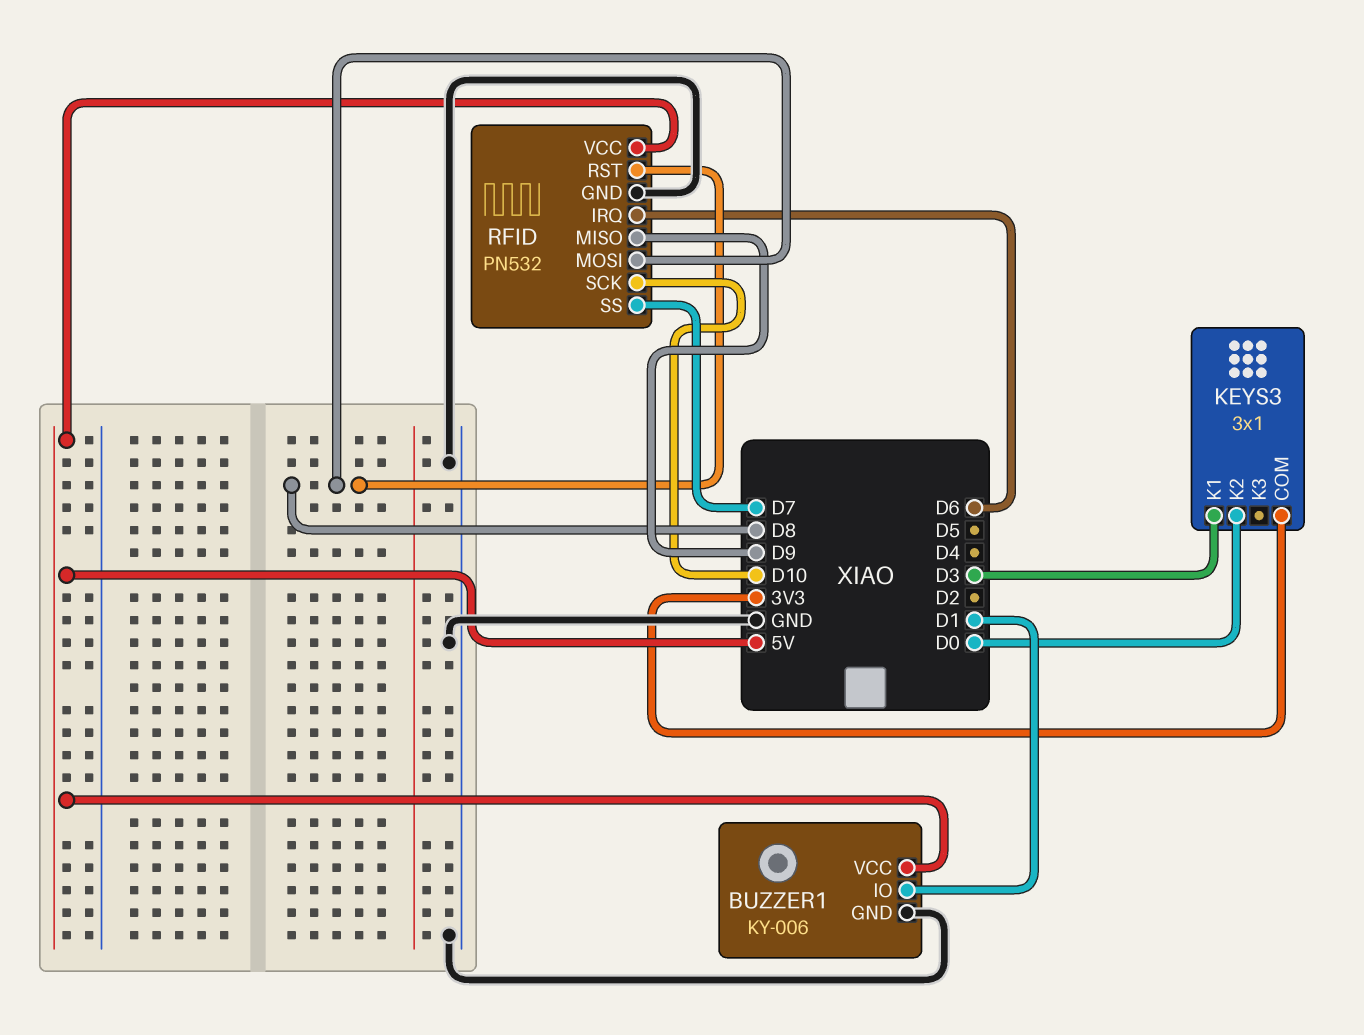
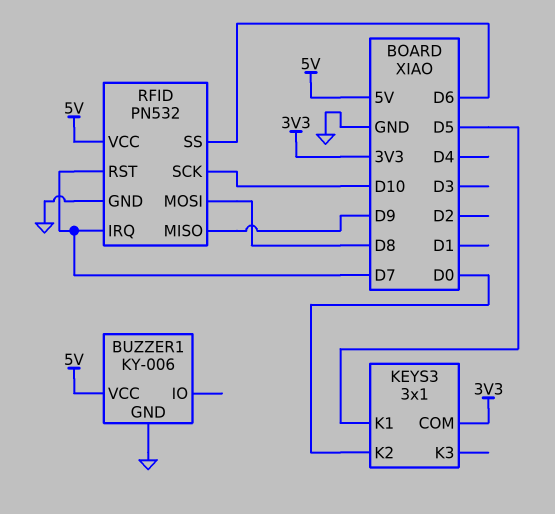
BUZZER1 pin IO: D1 -> none
KEYS3 pin K1: D3 -> D5
RFID pin IRQ: D6 -> D7
RFID pin RST: D8 -> D7
RFID pin SS: D7 -> D6

